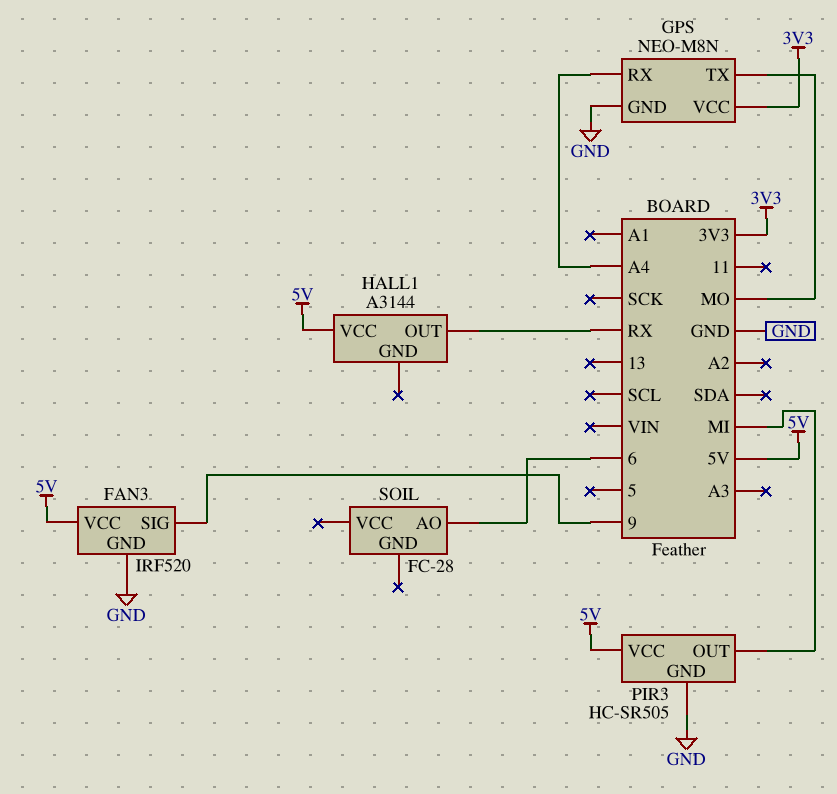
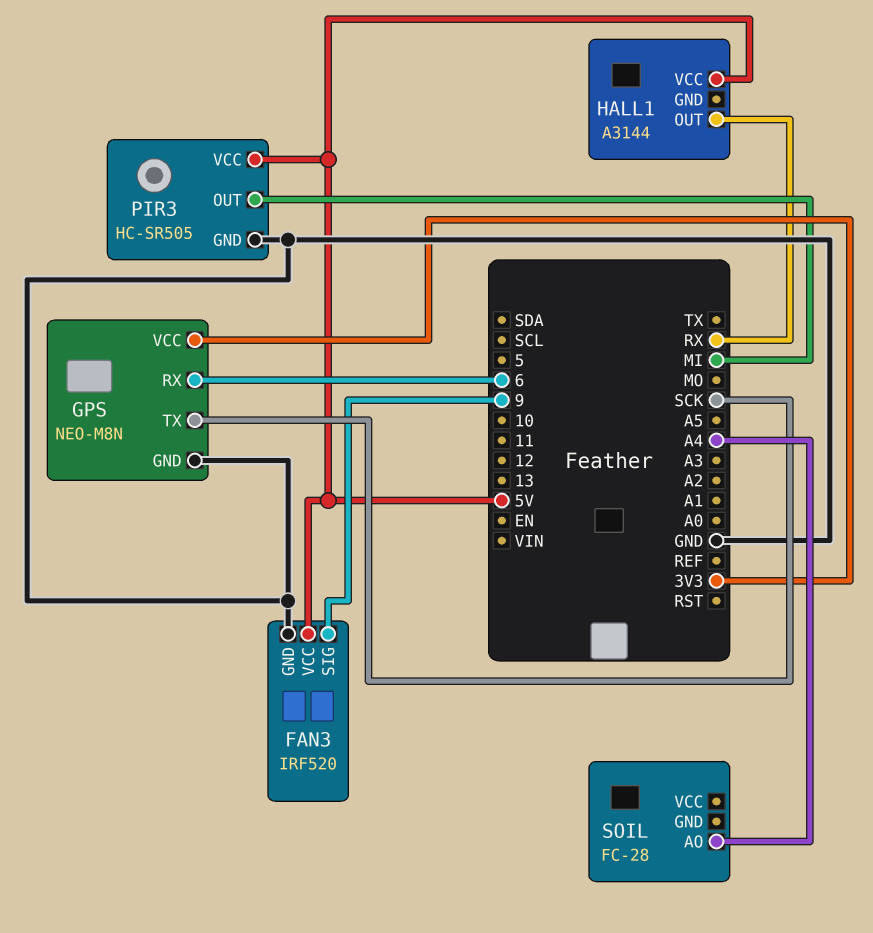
GPS pin RX: A4 -> 6
GPS pin TX: MO -> SCK
SOIL pin AO: 6 -> A4

